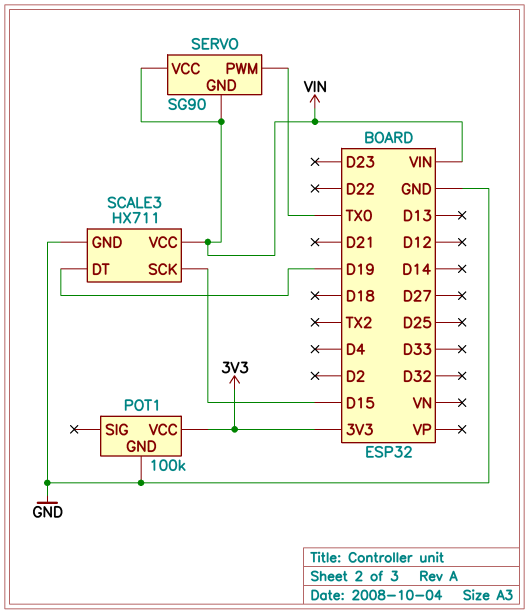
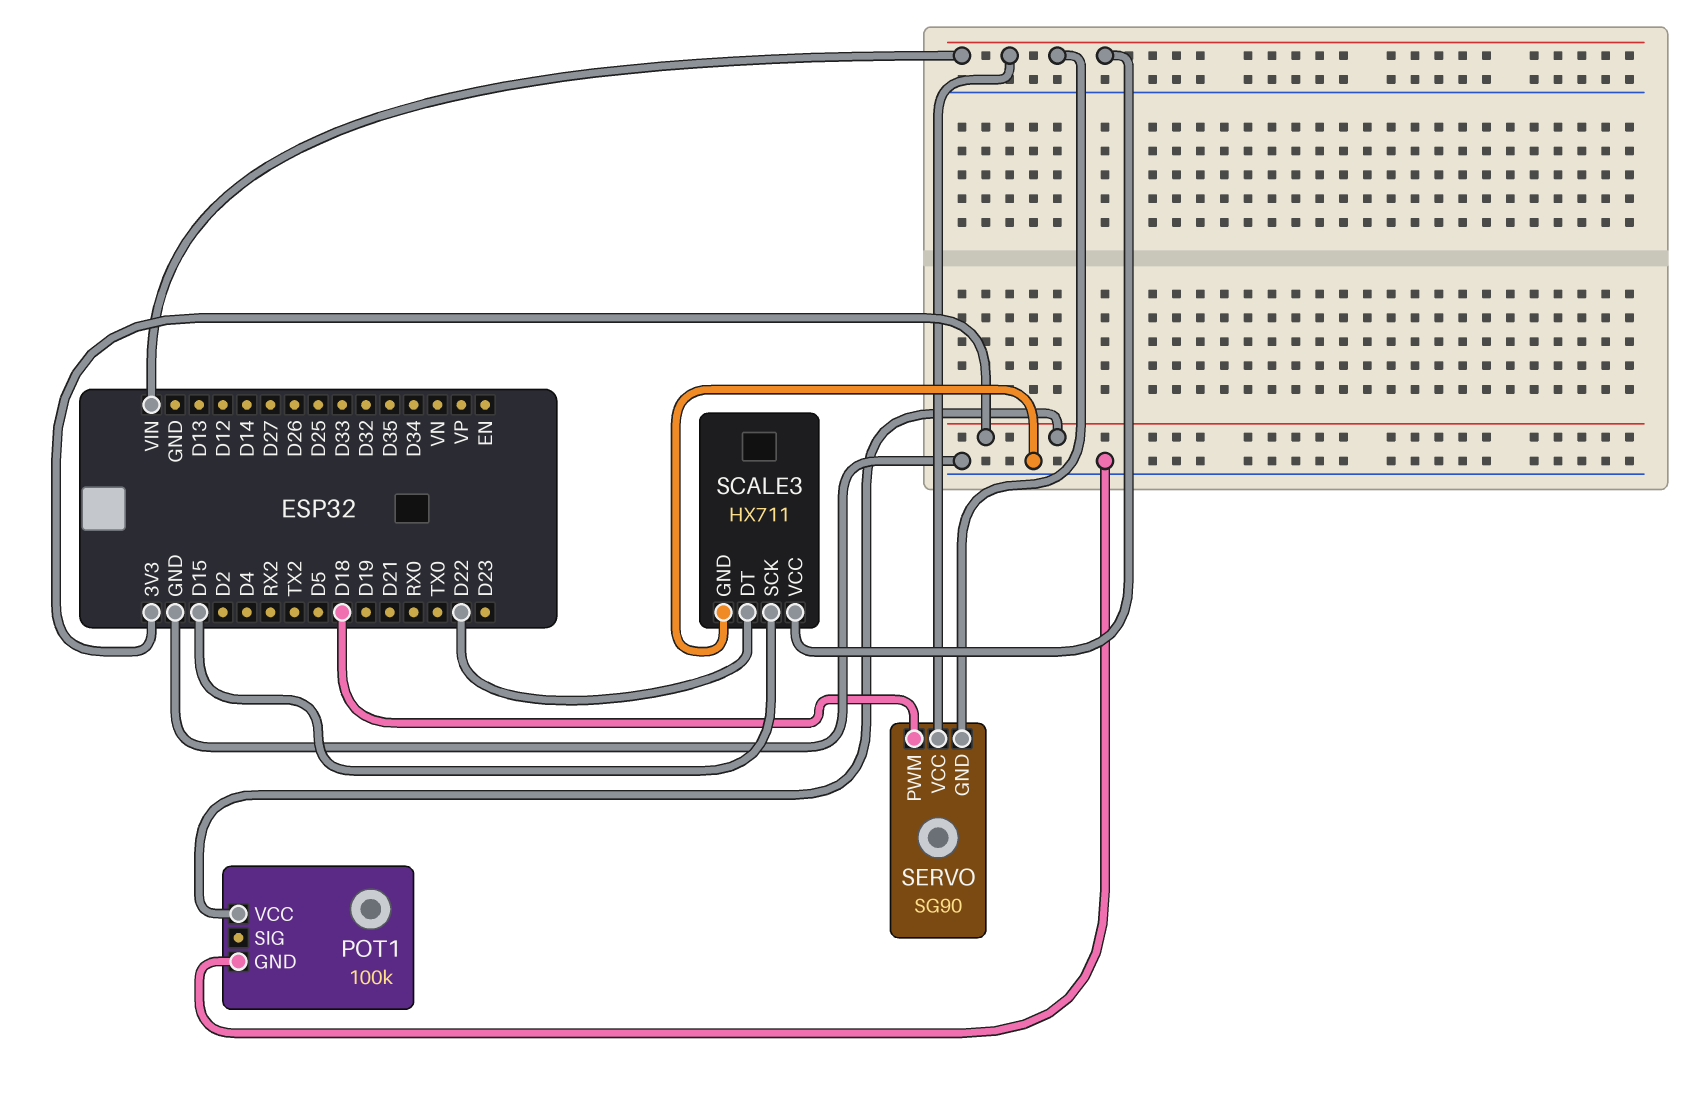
SCALE3 pin DT: D19 -> D22
SERVO pin PWM: TX0 -> D18

